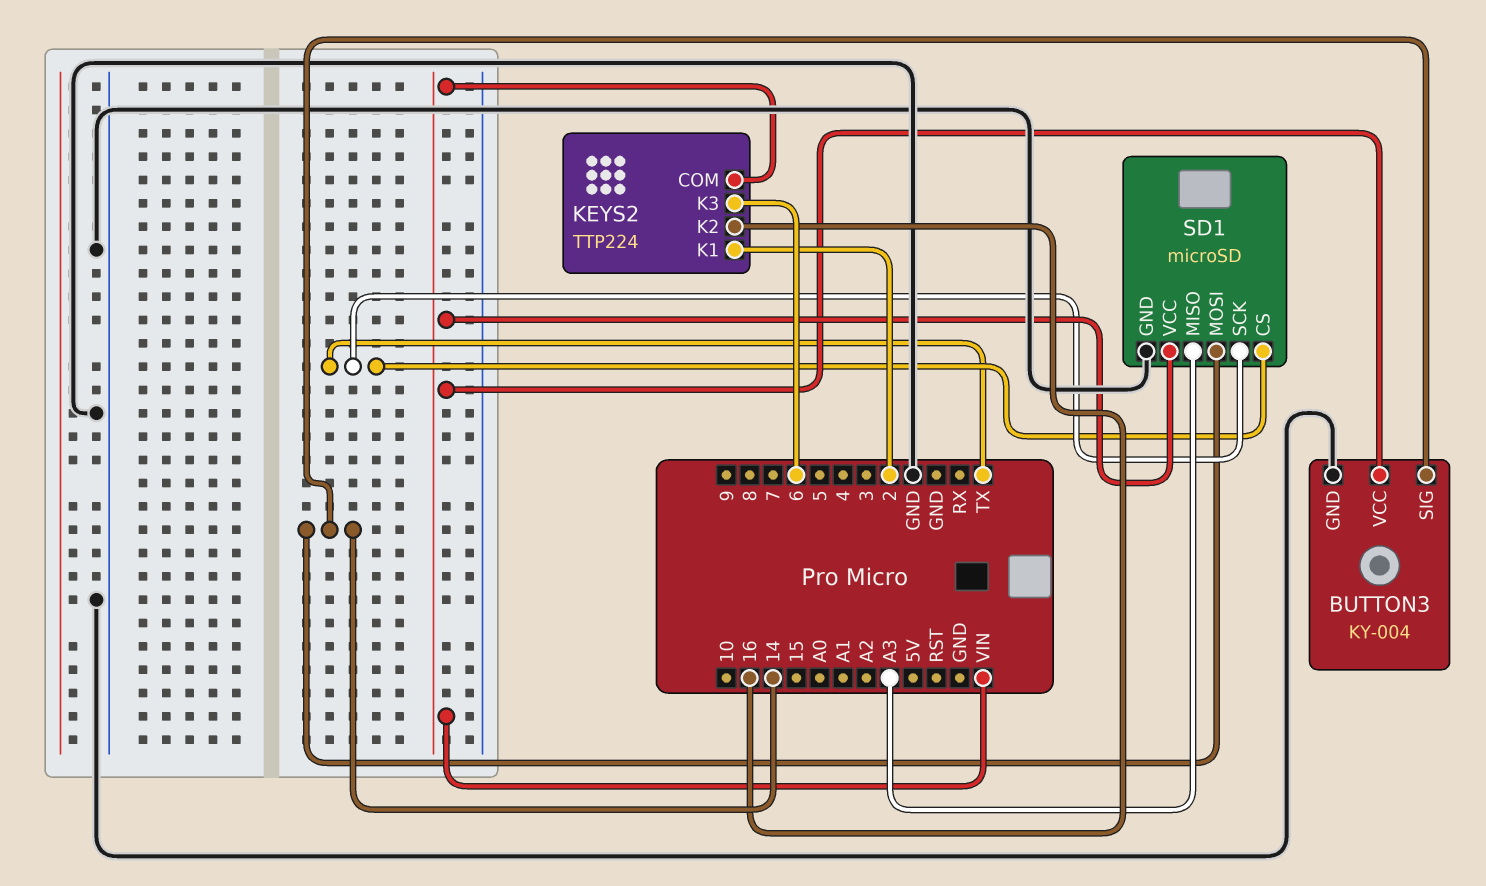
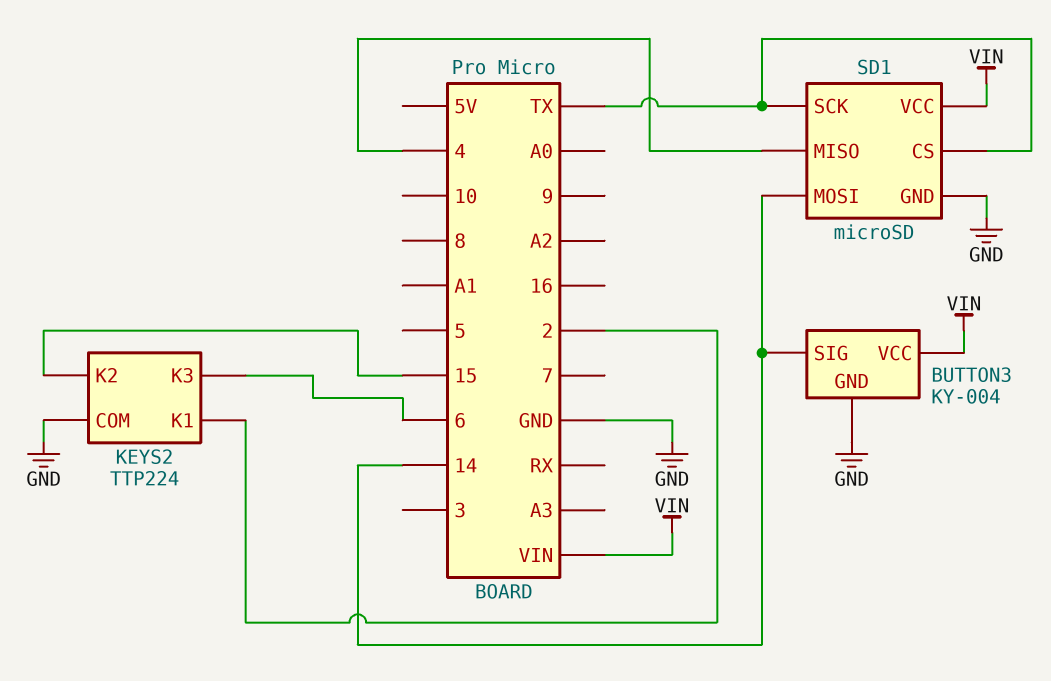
KEYS2 pin COM: VIN -> GND
KEYS2 pin K2: 16 -> 15
SD1 pin MISO: A3 -> 4

